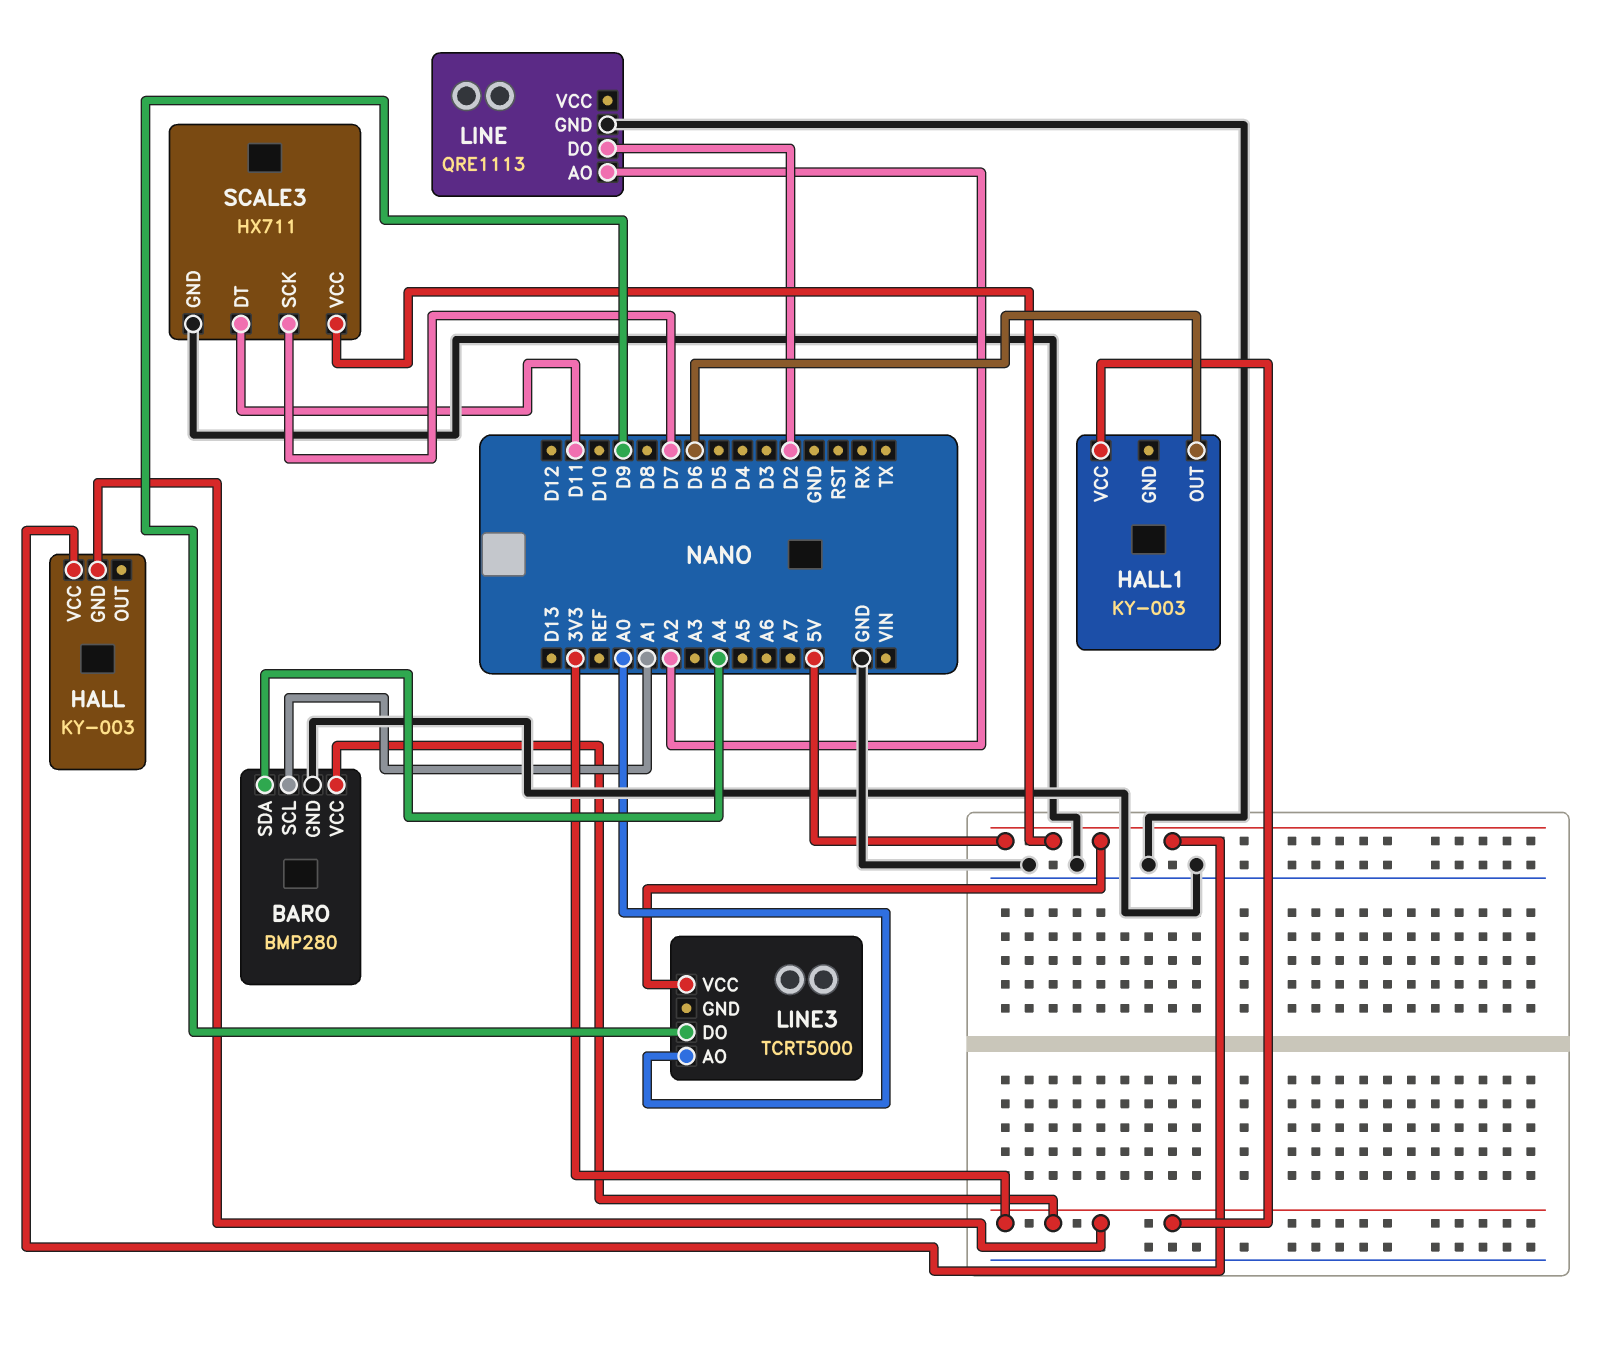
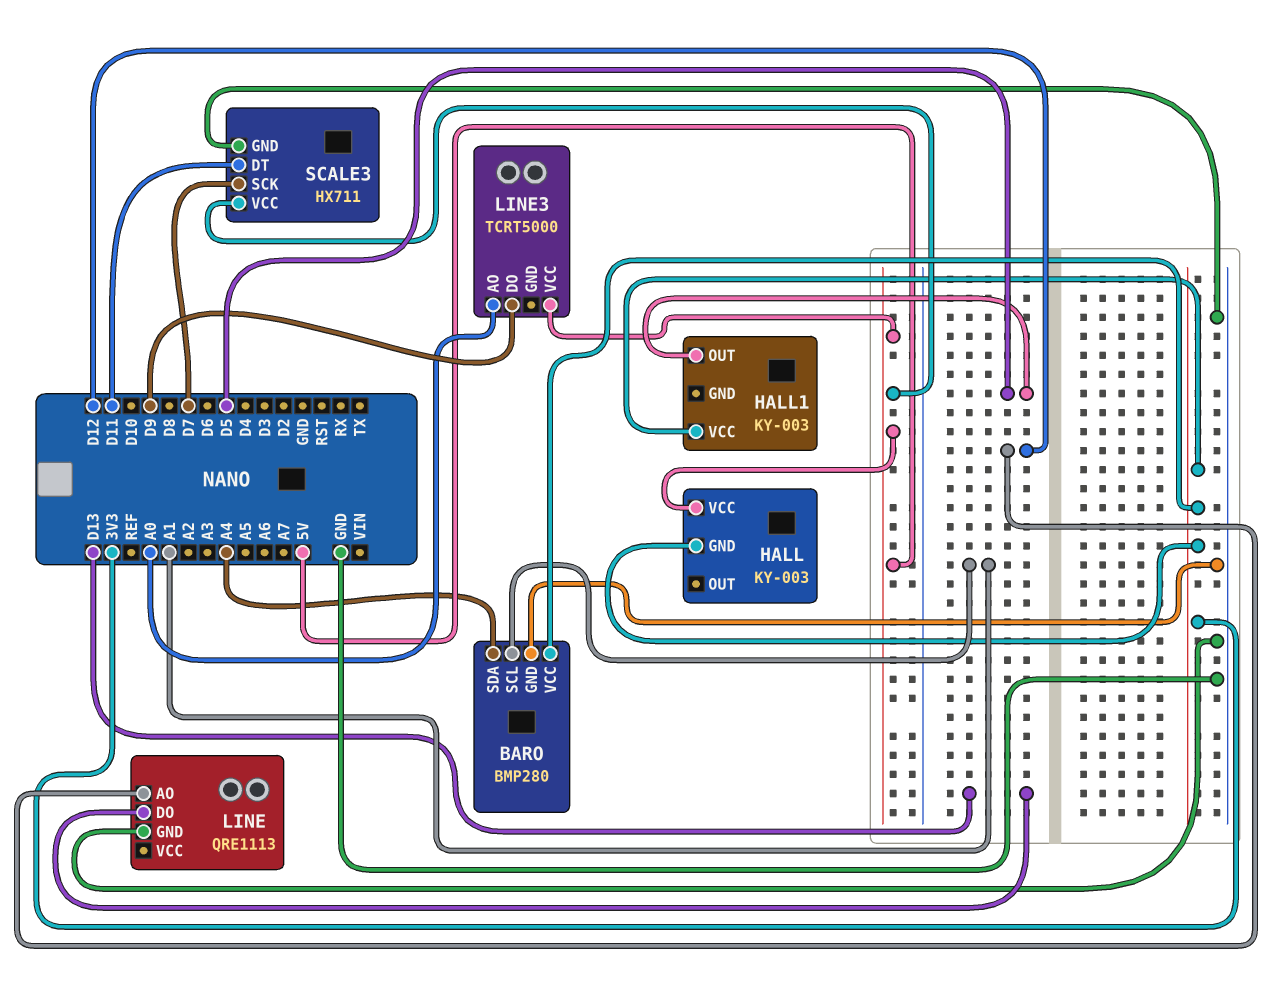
HALL1 pin OUT: D6 -> D5
LINE pin AO: A2 -> D12
LINE pin DO: D2 -> D13

